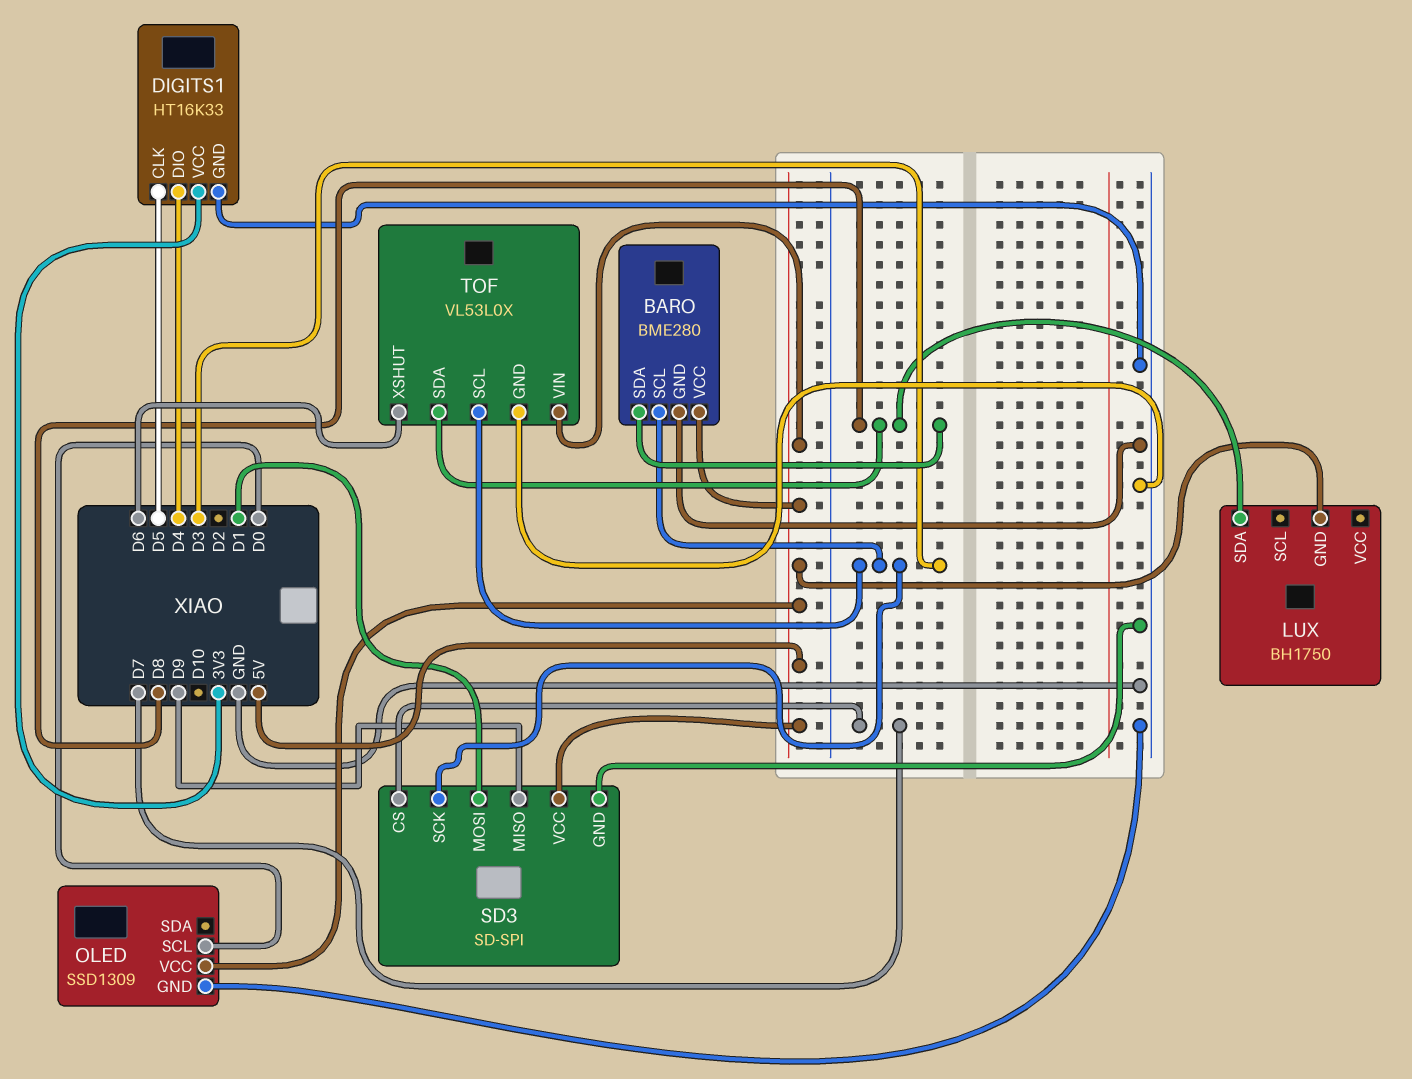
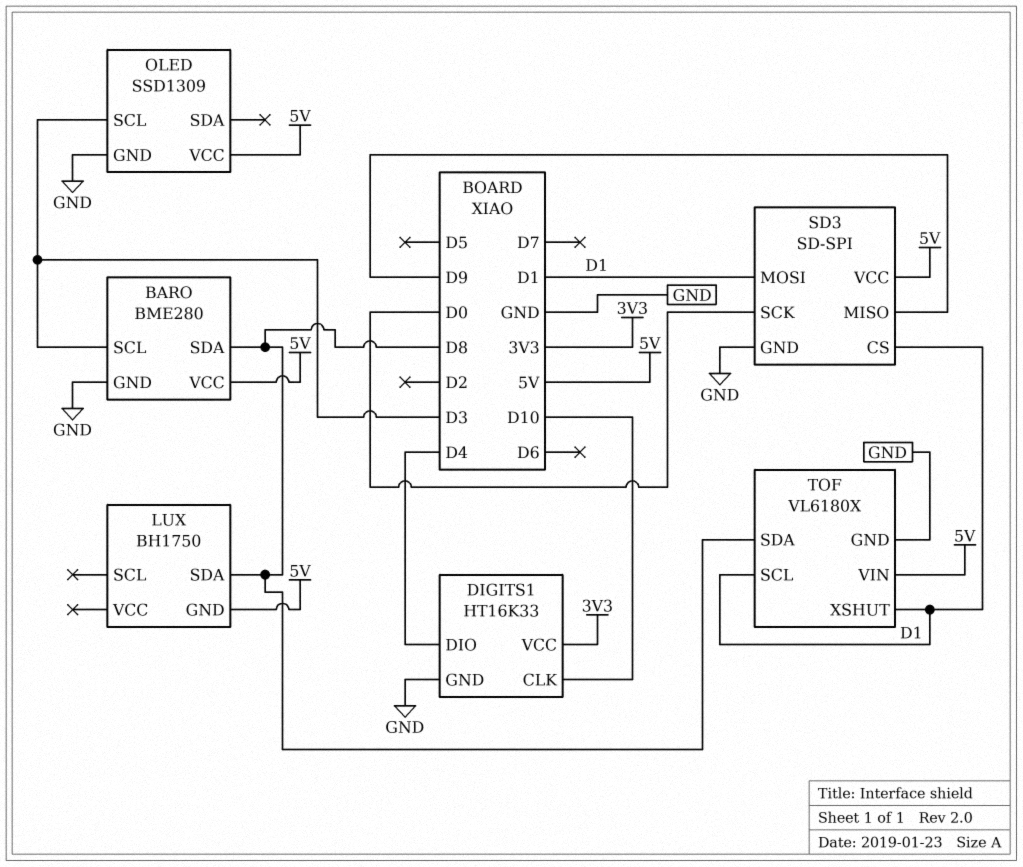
DIGITS1 pin CLK: D5 -> D10
OLED pin SCL: D0 -> D3
SD3 pin CS: D7 -> D1
SD3 pin SCK: D3 -> D0
TOF: VL53L0X -> VL6180X
TOF pin SCL: D3 -> D1
TOF pin XSHUT: D6 -> D1

